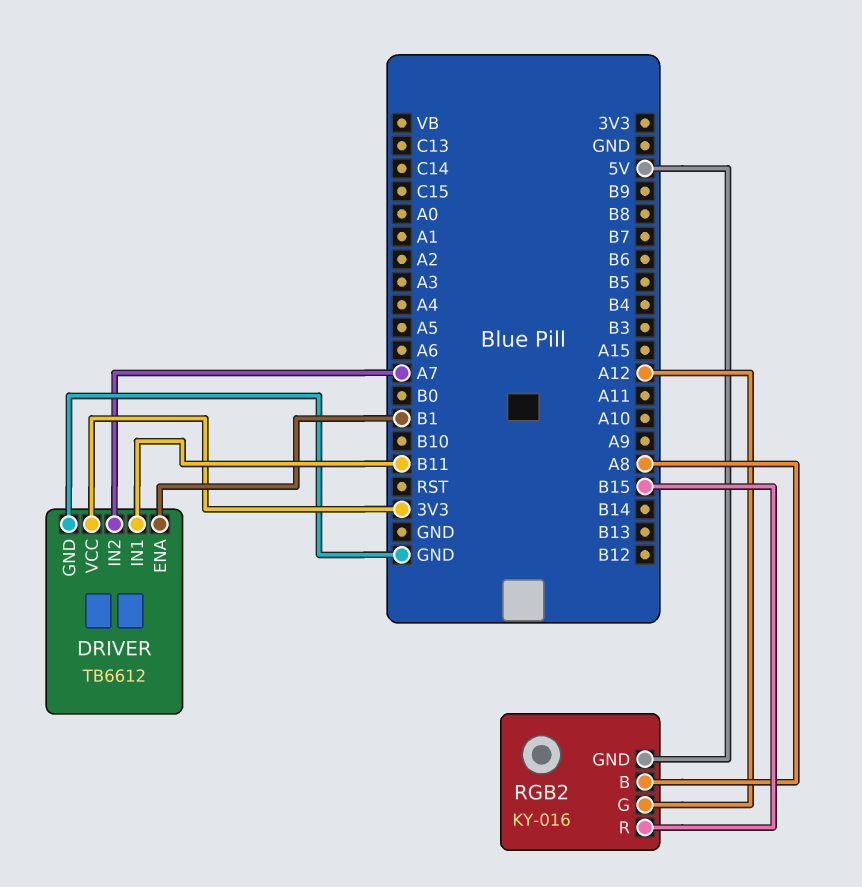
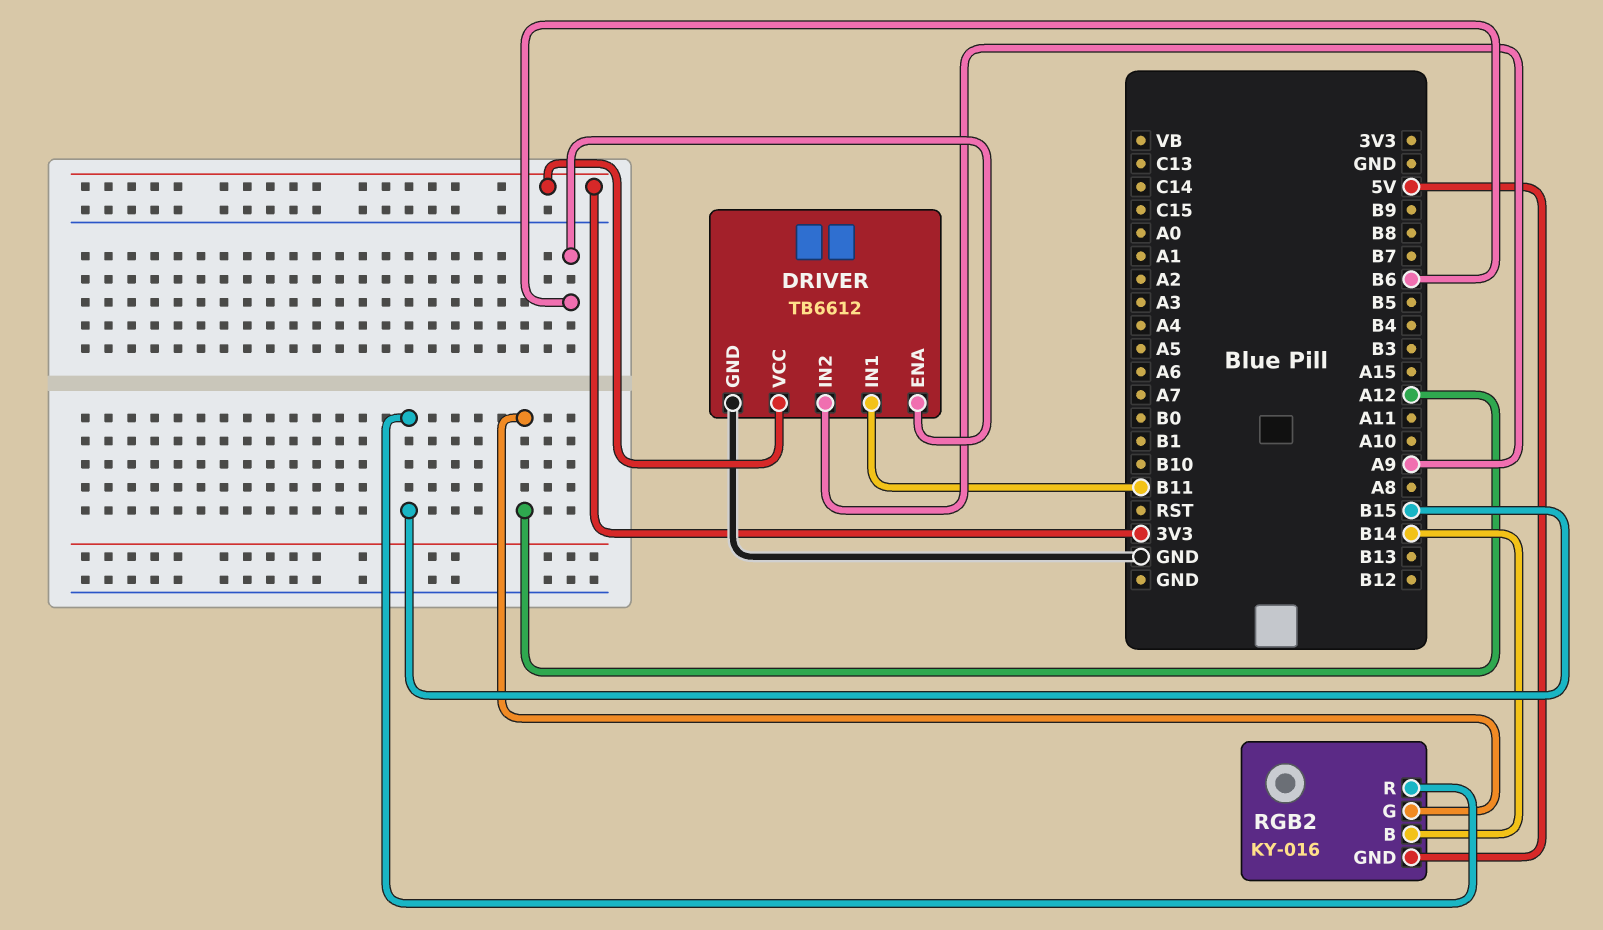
DRIVER pin ENA: B1 -> B6
DRIVER pin IN2: A7 -> A9
RGB2 pin B: A8 -> B14

